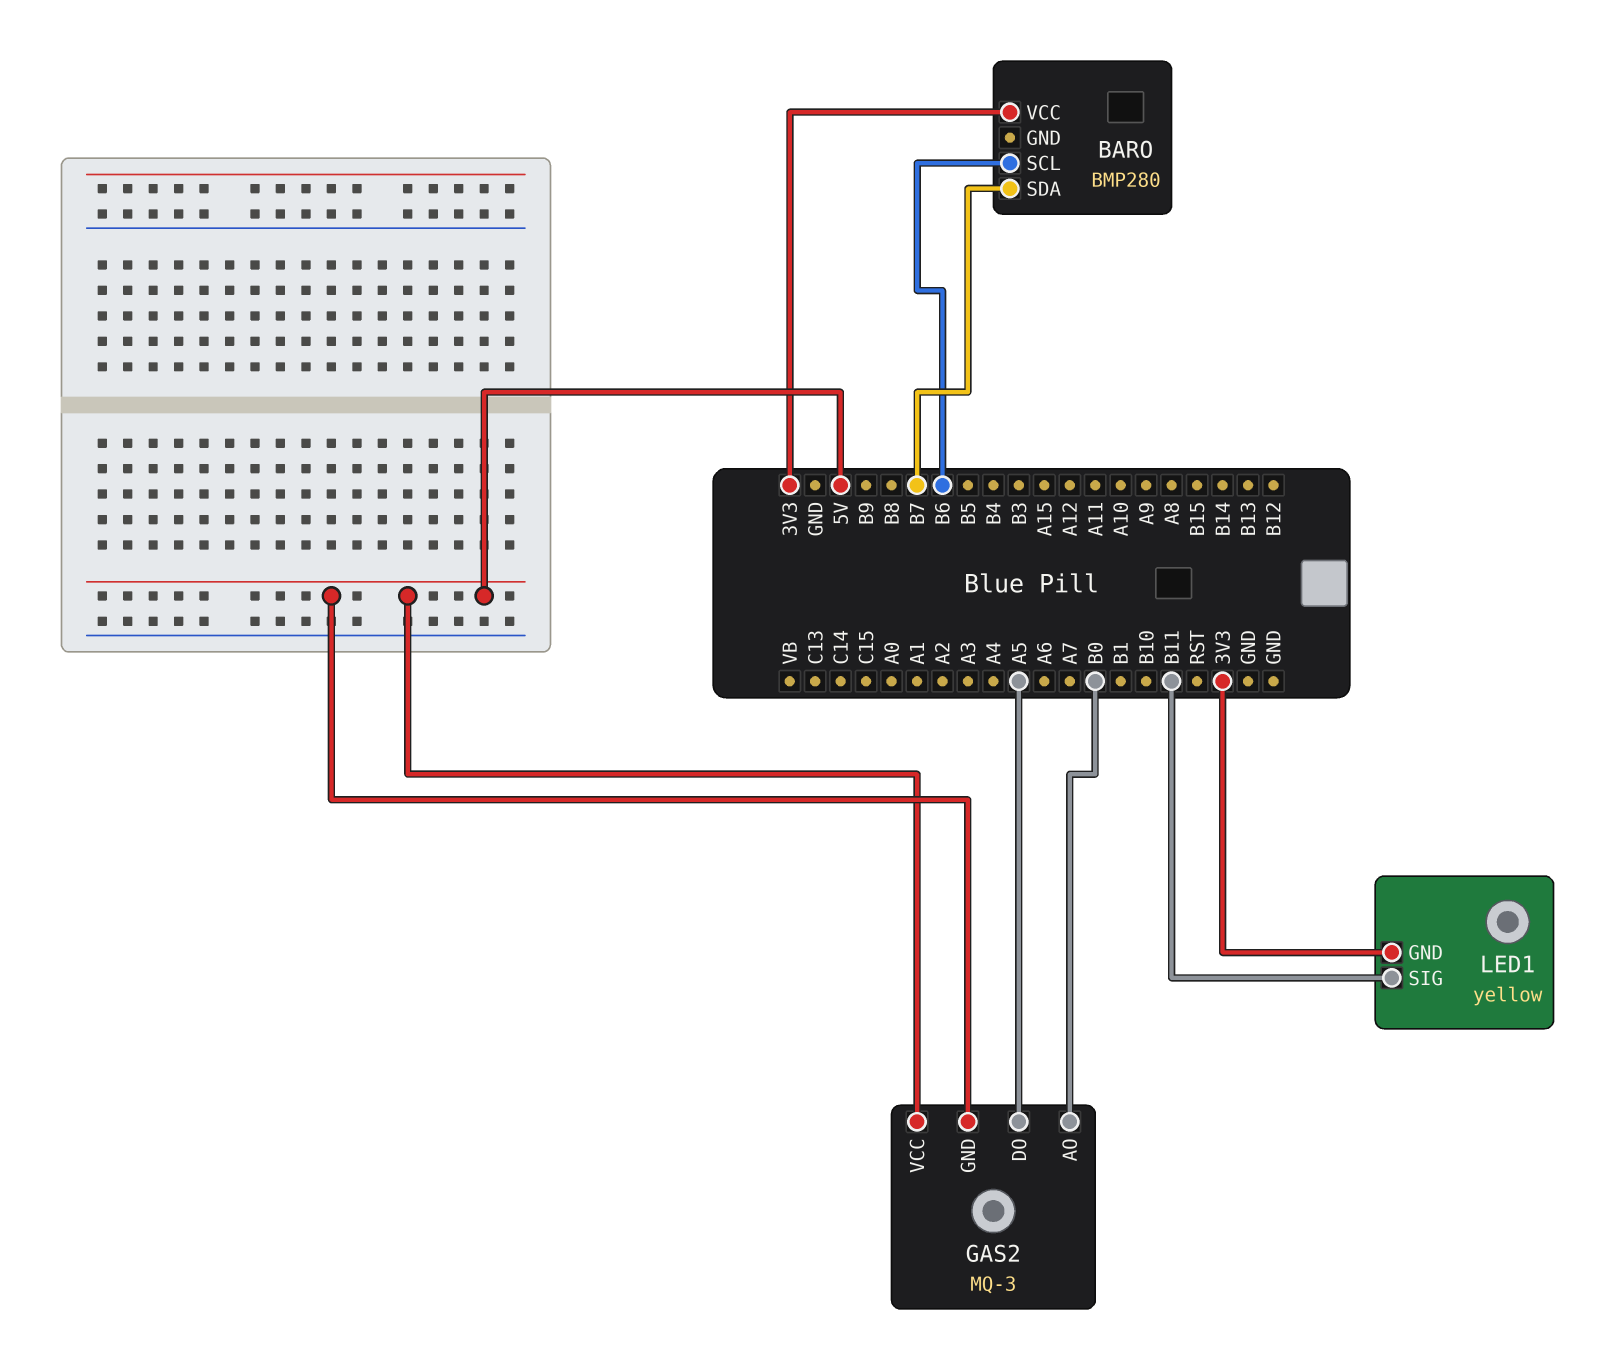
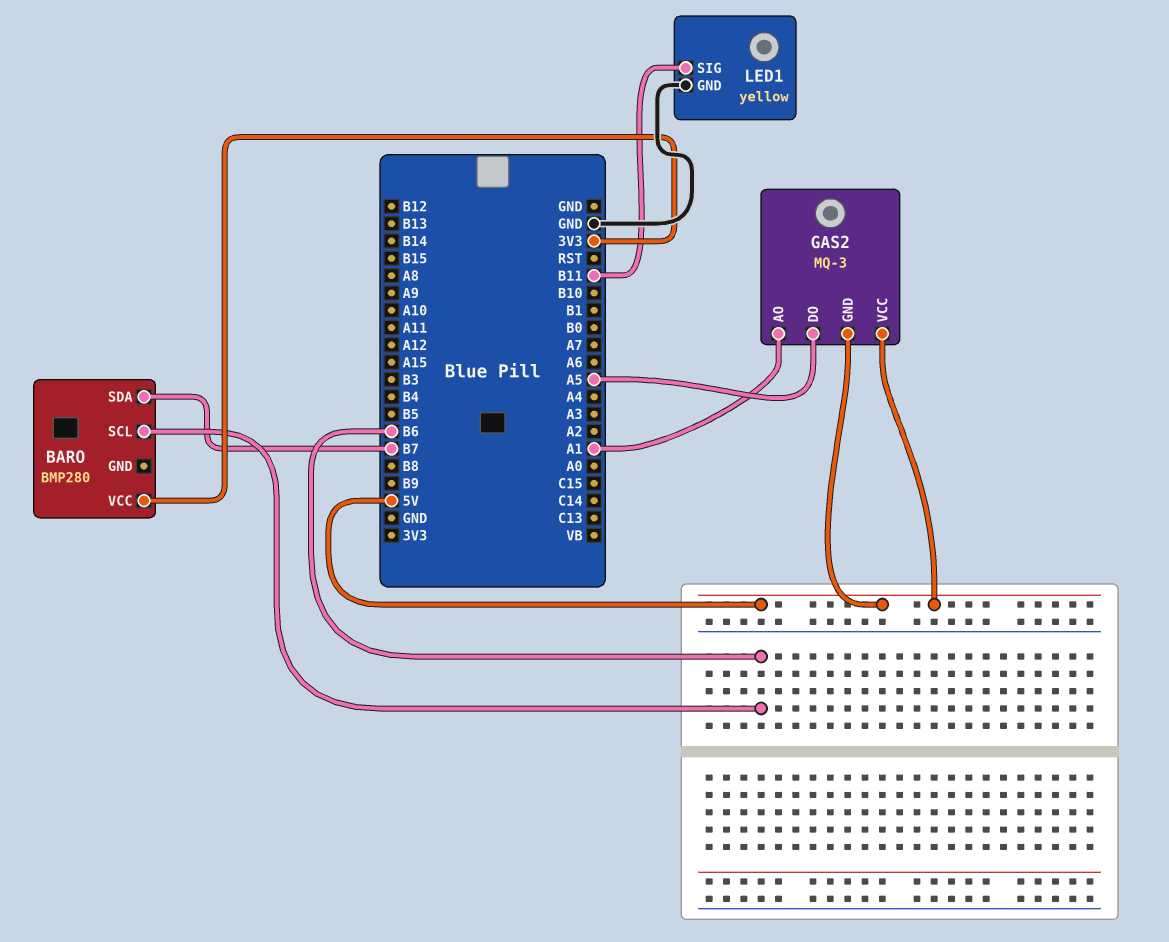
GAS2 pin AO: B0 -> A1
LED1 pin GND: 3V3 -> GND

